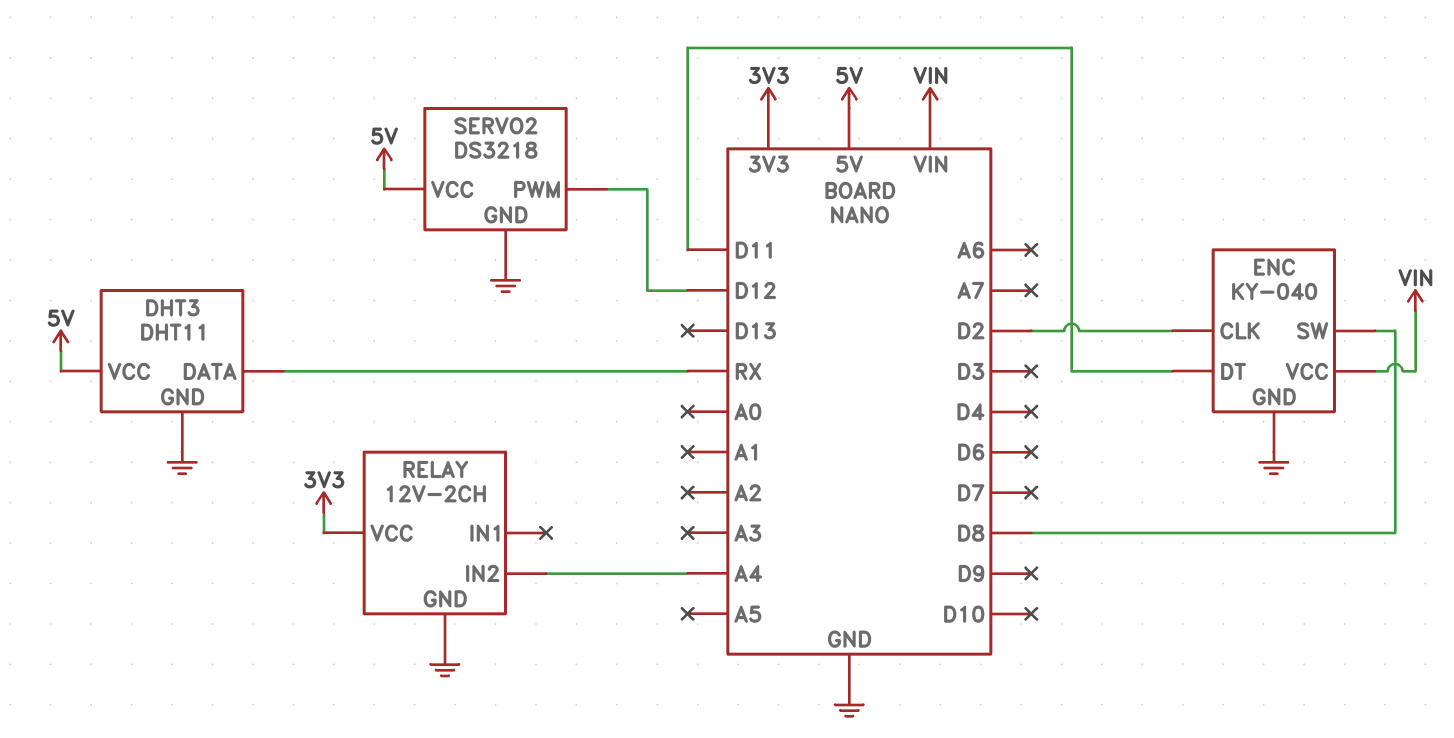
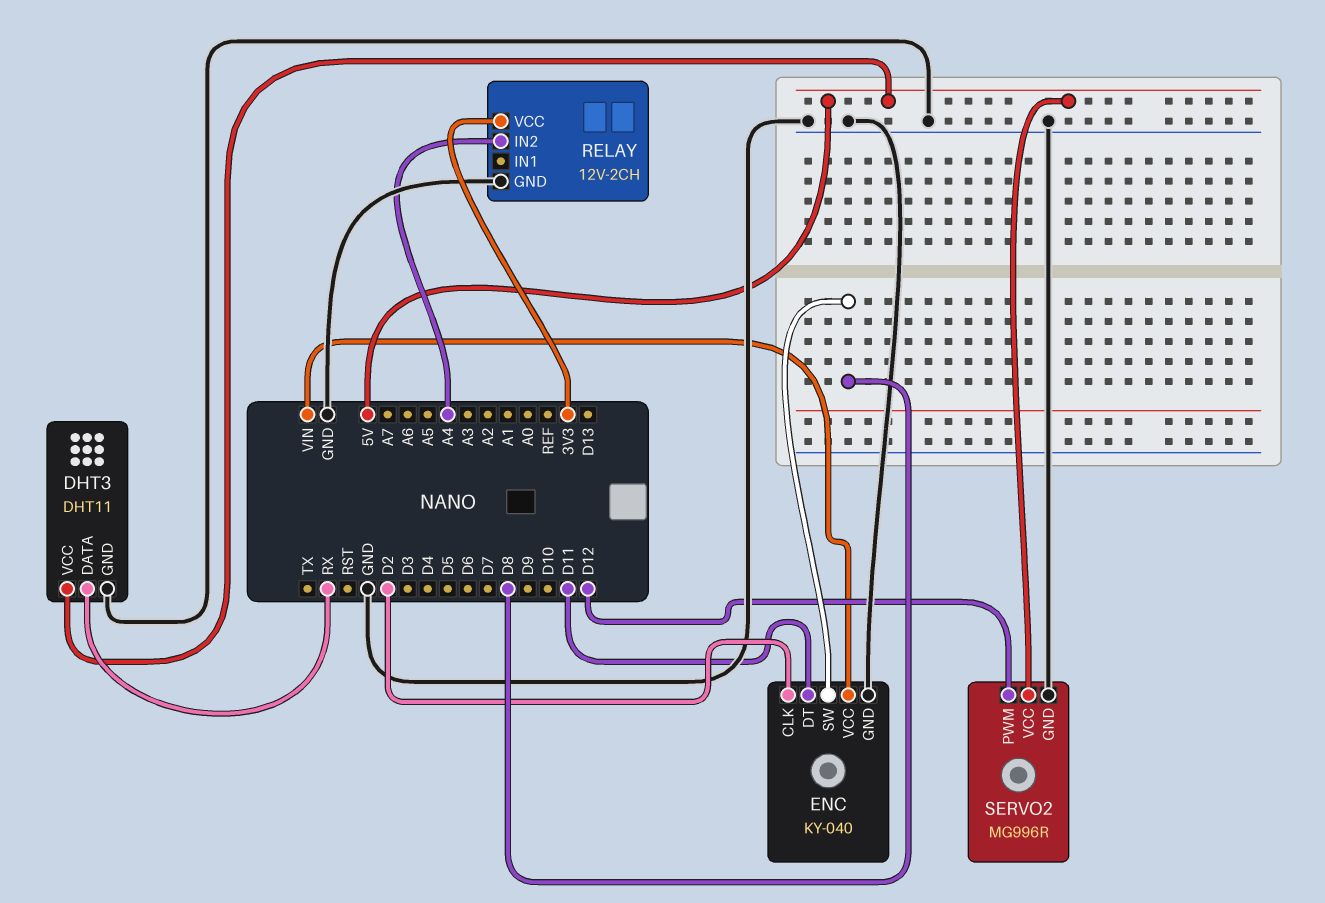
SERVO2: DS3218 -> MG996R

